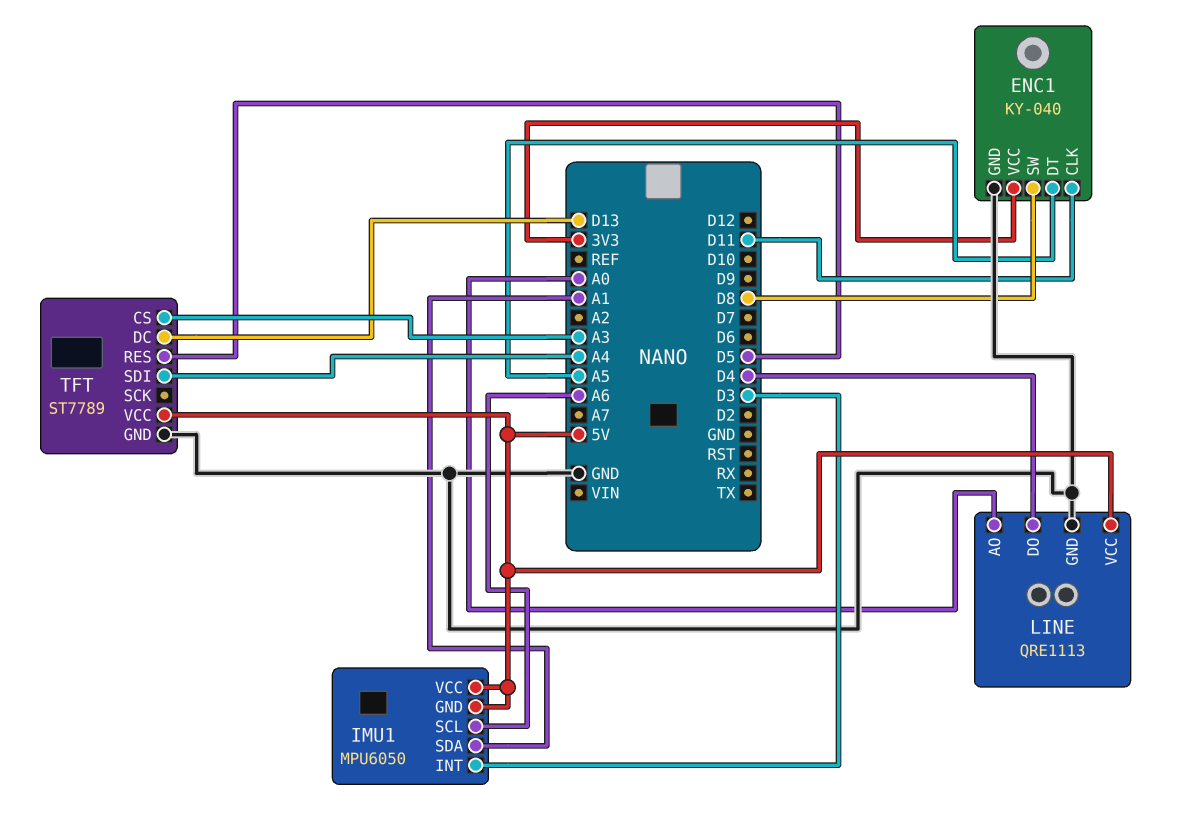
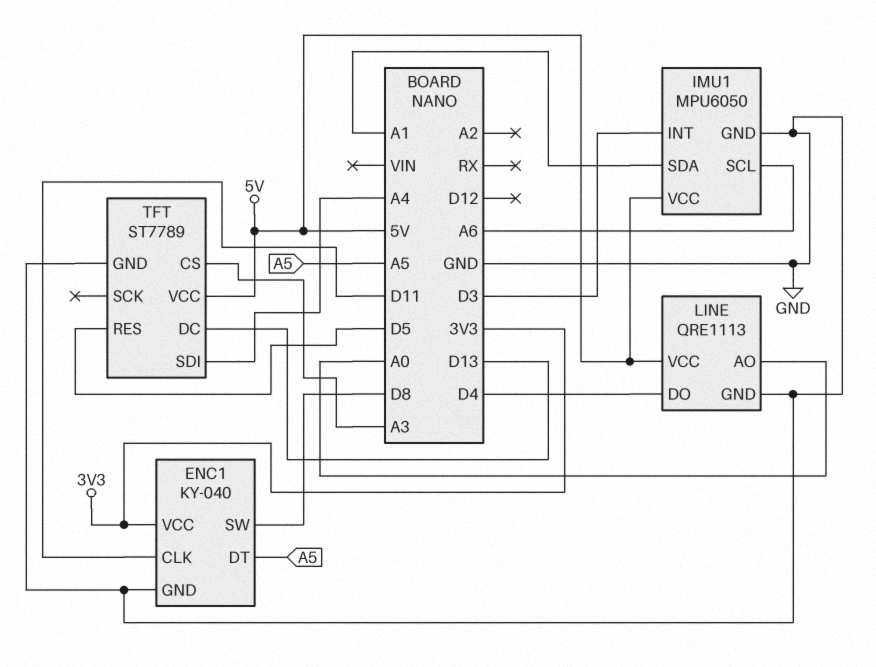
IMU1 pin GND: 5V -> GND

